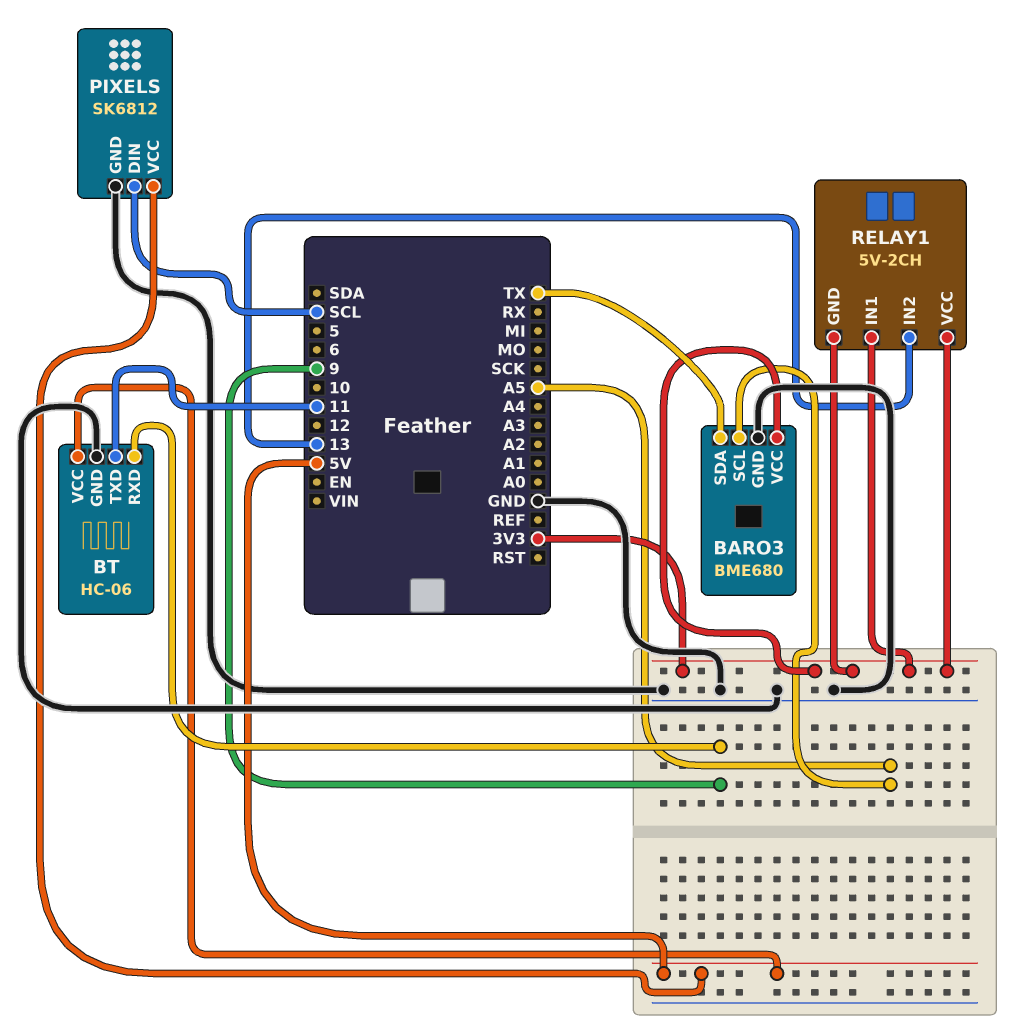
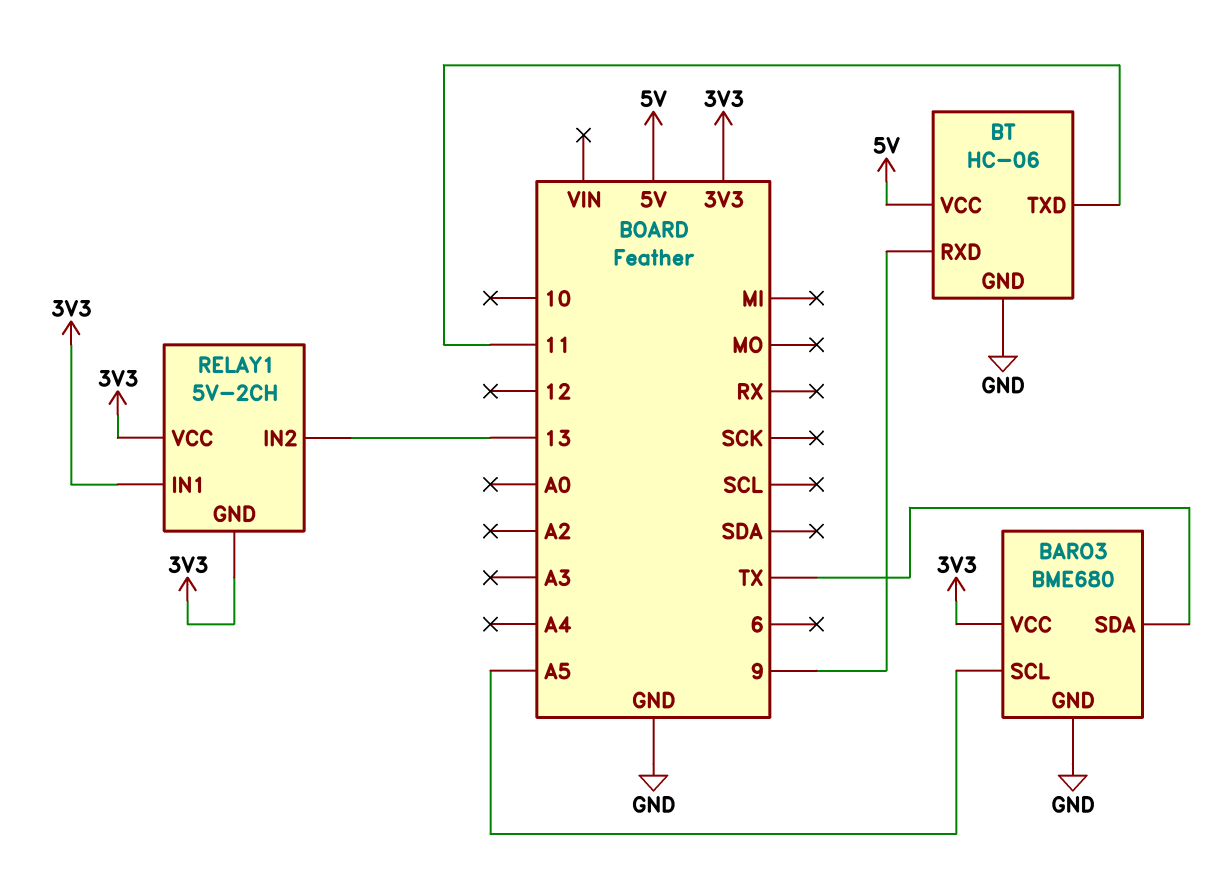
PIXELS: SK6812 -> none
PIXELS pin DIN: SCL -> none
PIXELS pin GND: GND -> none
PIXELS pin VCC: 5V -> none

